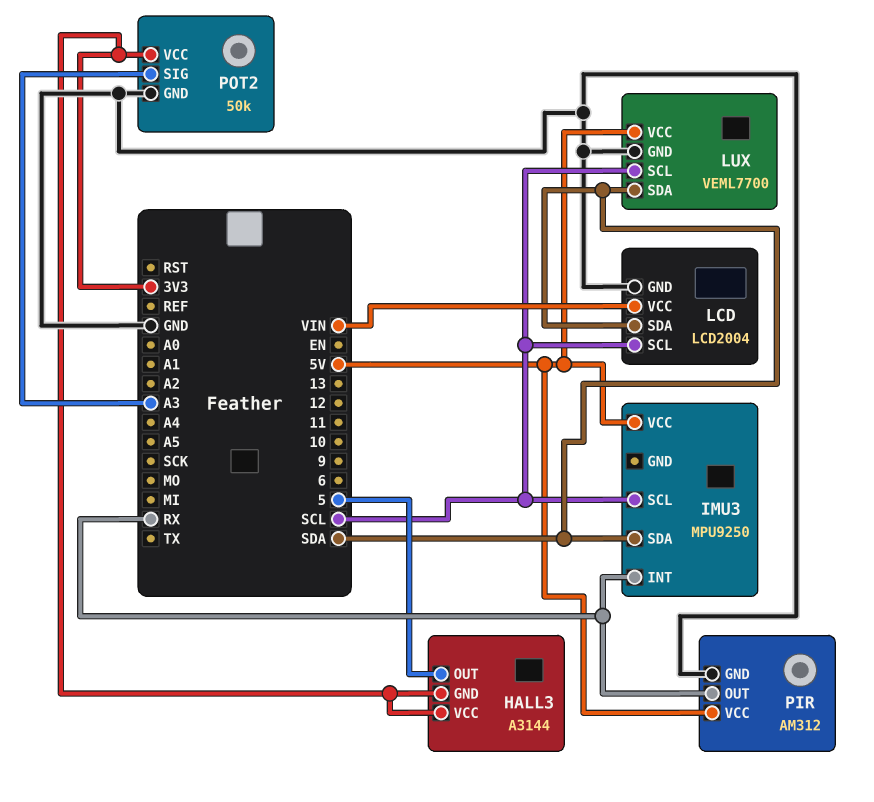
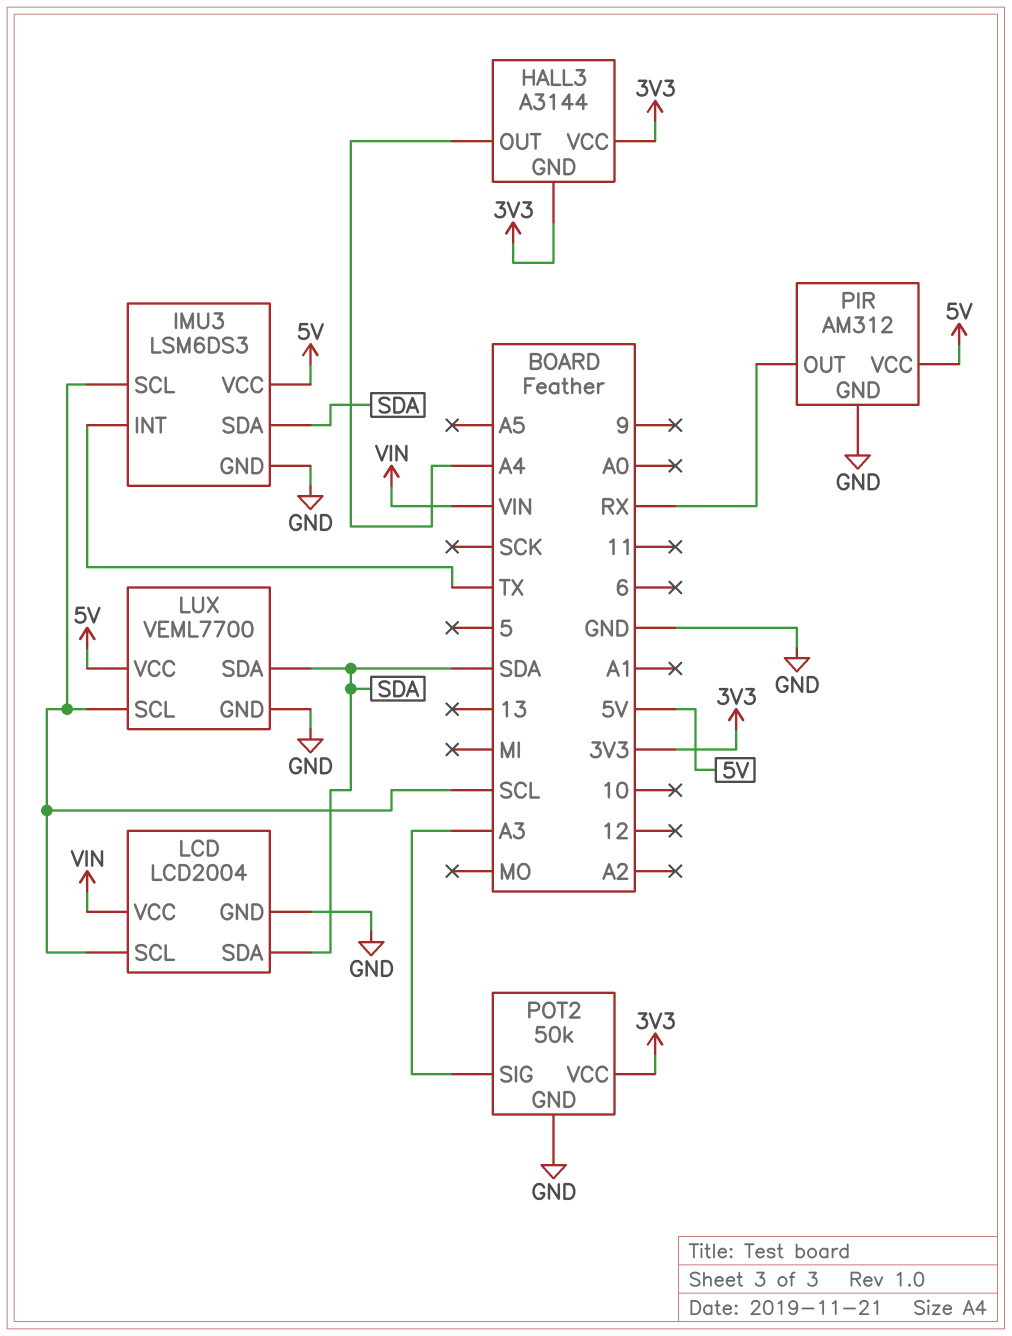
HALL3 pin OUT: 5 -> A4
IMU3: MPU9250 -> LSM6DS3
IMU3 pin GND: none -> GND
IMU3 pin INT: RX -> TX

